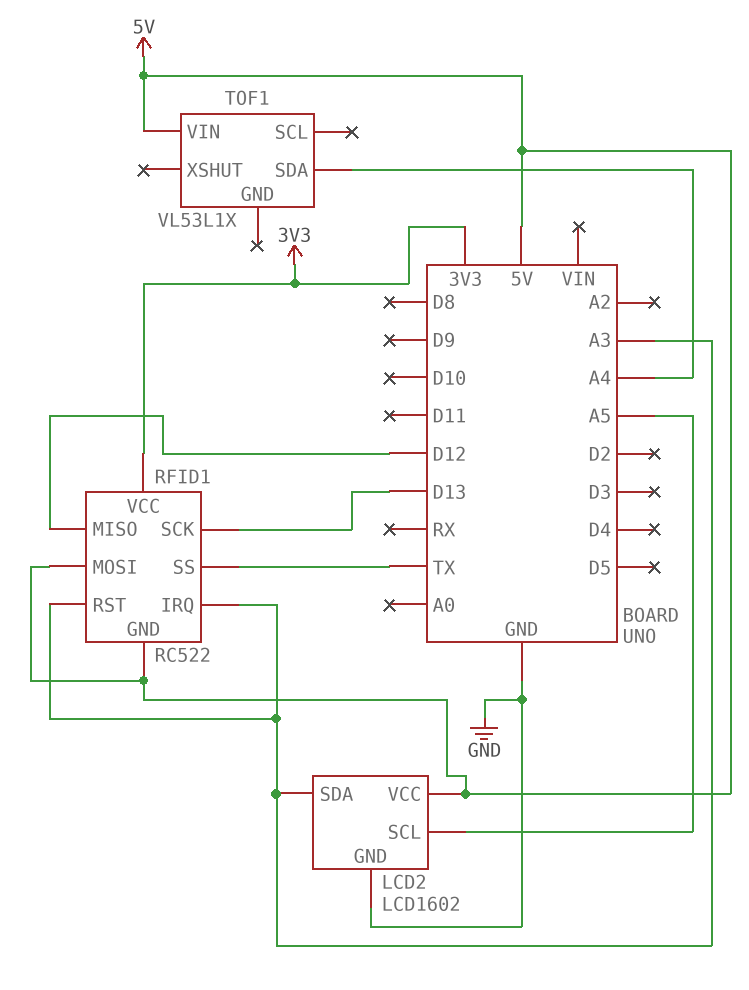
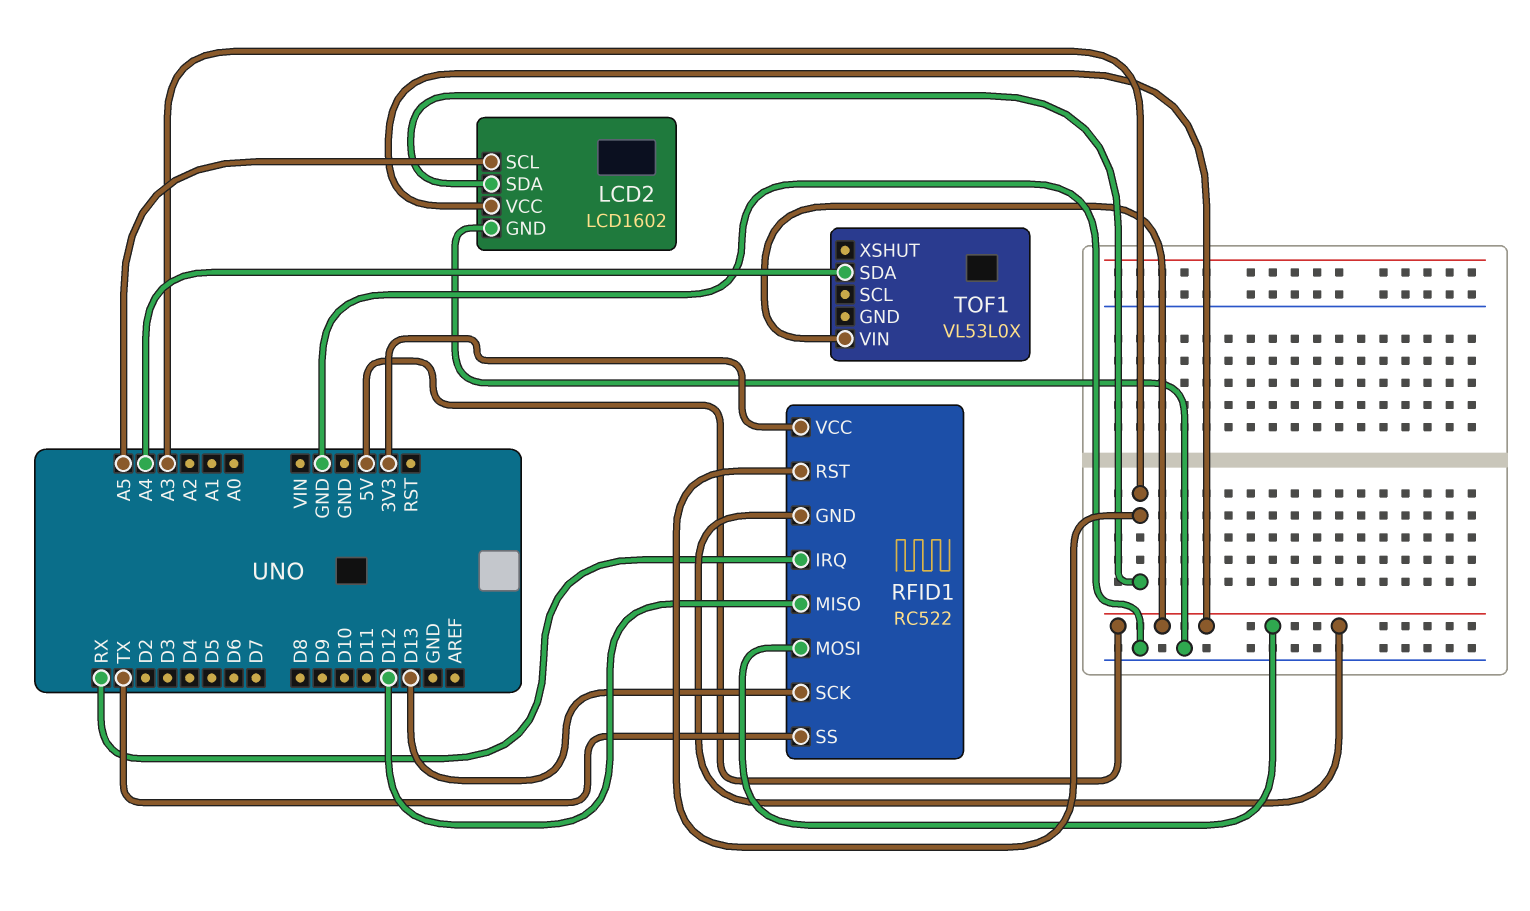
RFID1 pin IRQ: A3 -> RX
TOF1: VL53L1X -> VL53L0X

